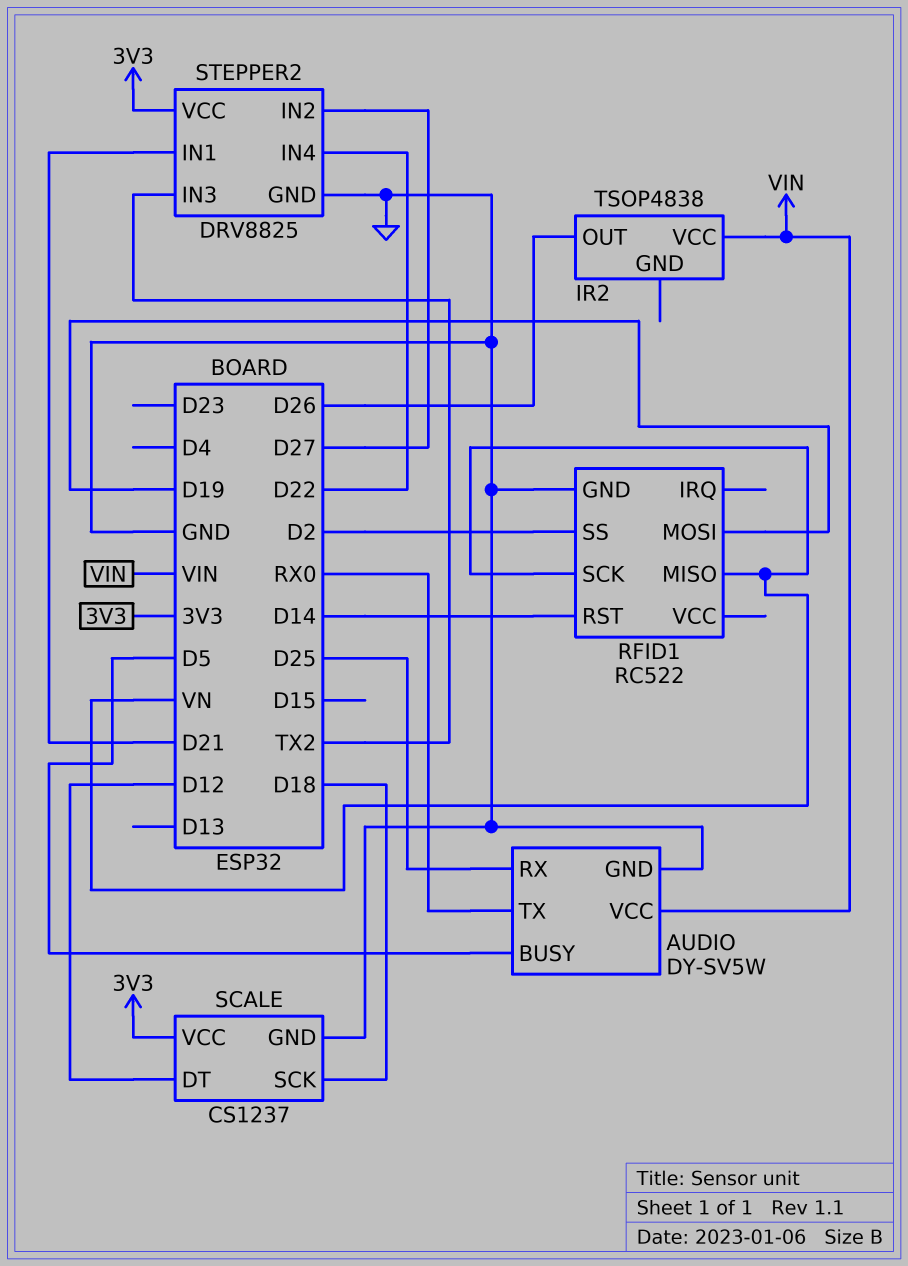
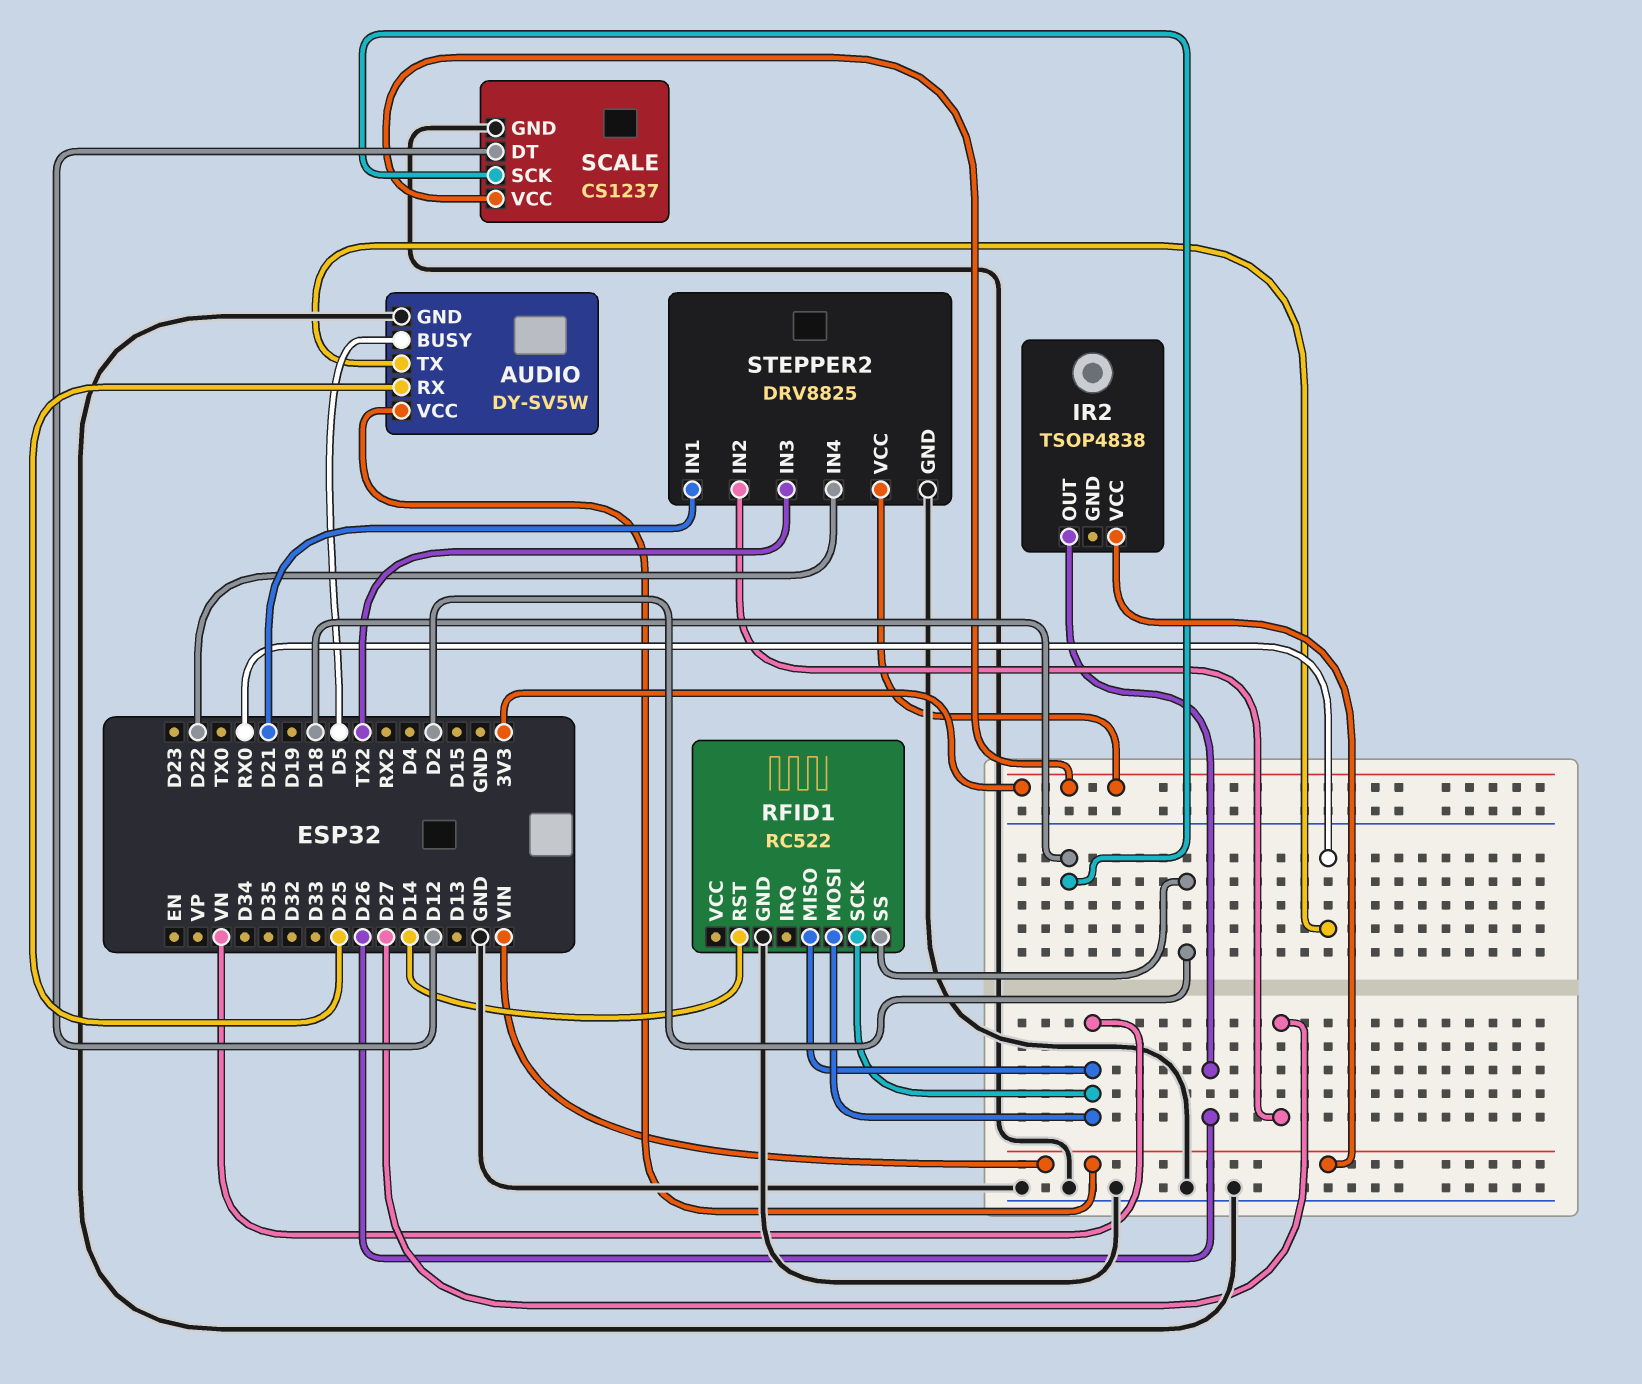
RFID1 pin MOSI: D19 -> VN

